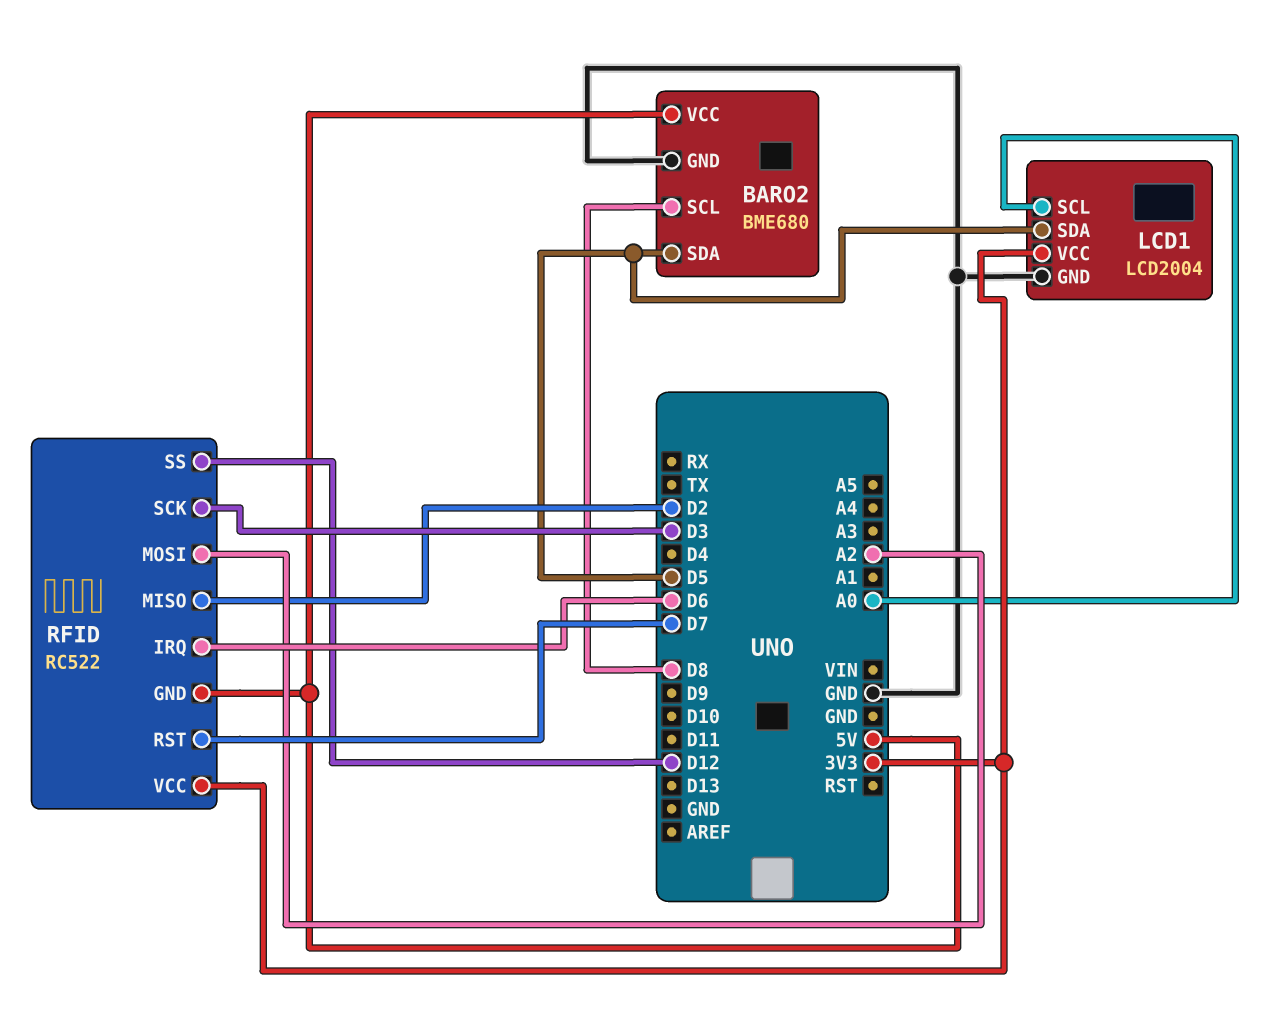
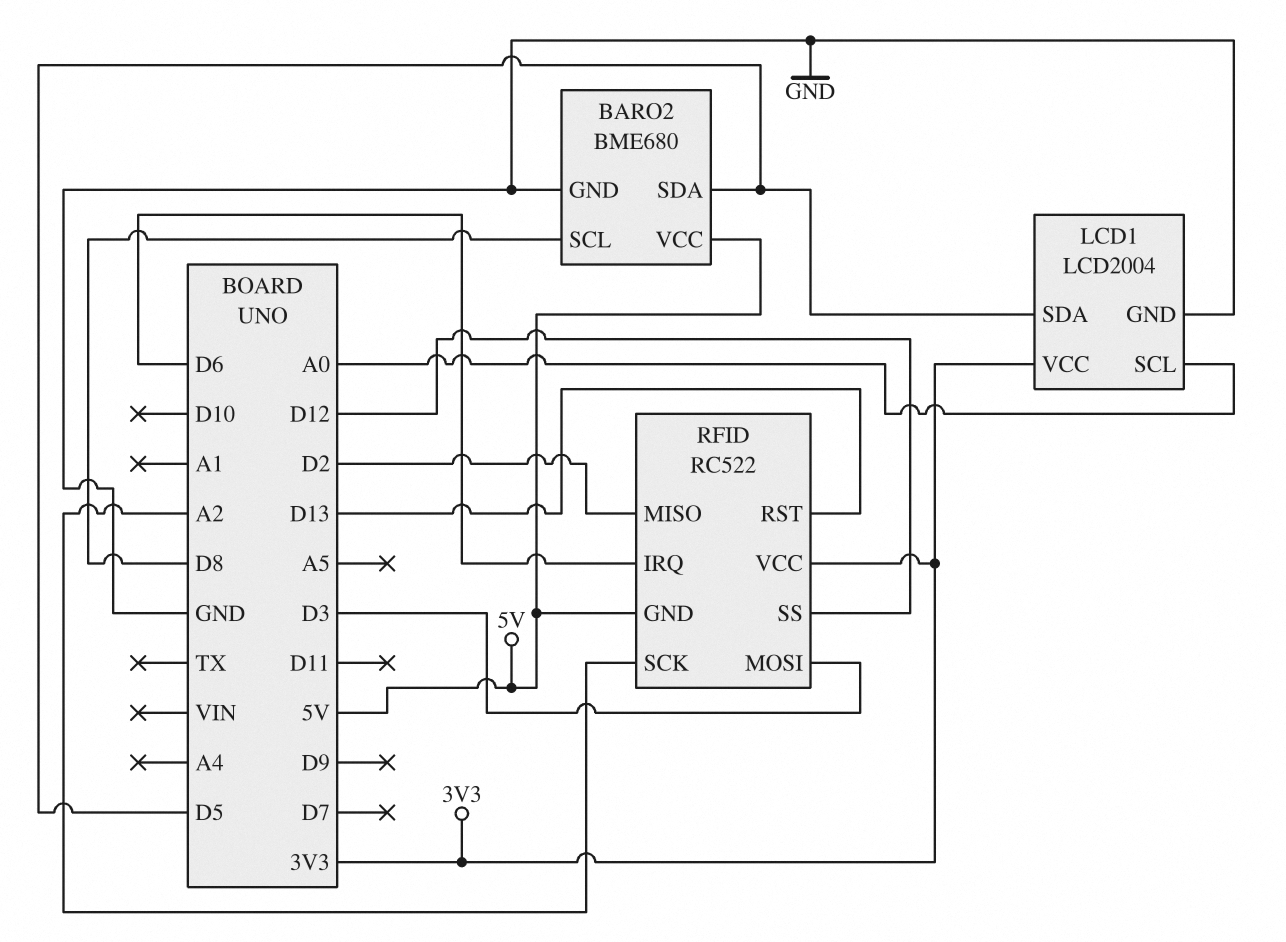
RFID pin MOSI: A2 -> D3
RFID pin RST: D7 -> D13
RFID pin SCK: D3 -> A2

